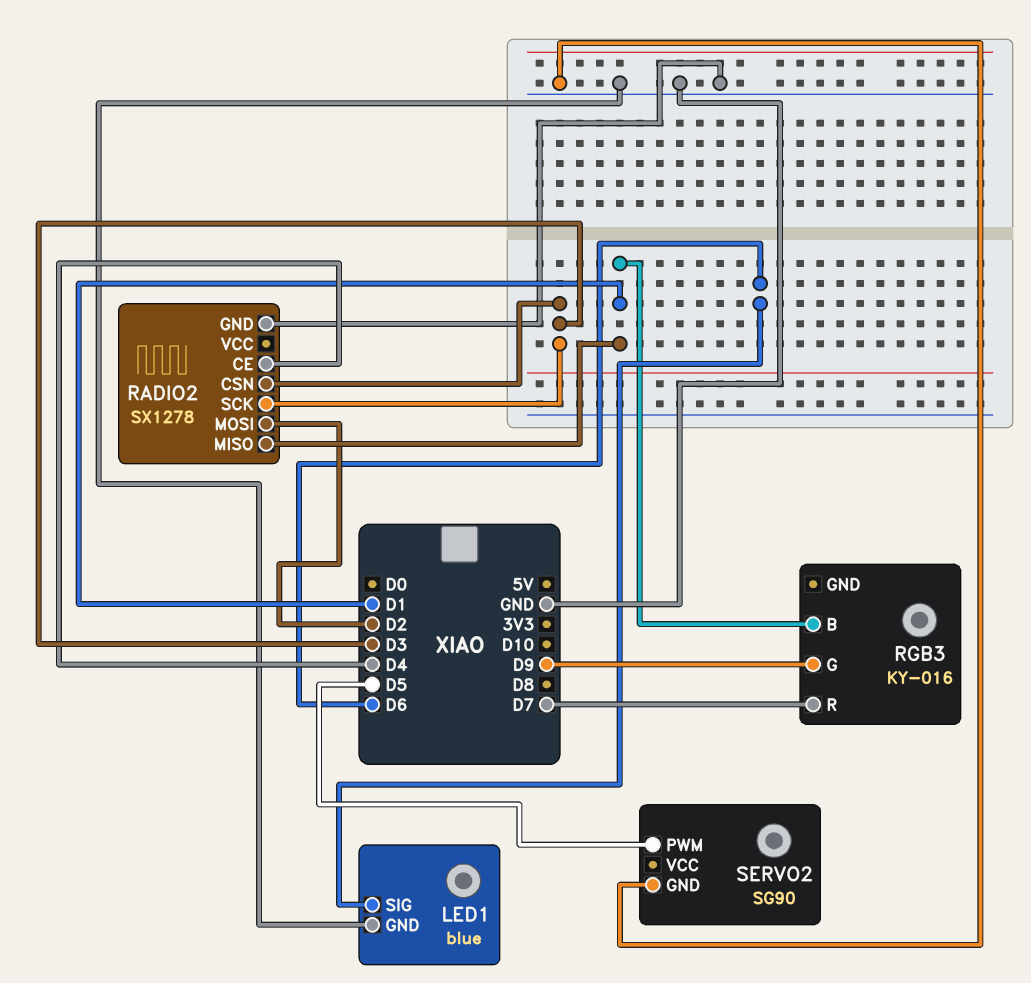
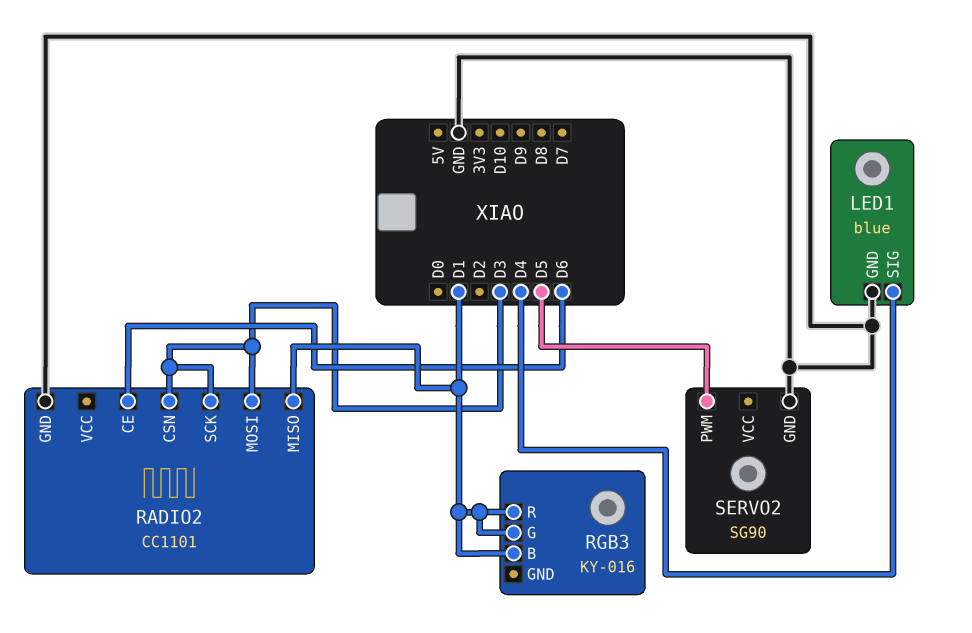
LED1 pin SIG: D6 -> D4
RADIO2: SX1278 -> CC1101
RADIO2 pin CE: D4 -> D6
RADIO2 pin MOSI: D2 -> D3
RGB3 pin G: D9 -> D1
RGB3 pin R: D7 -> D1

